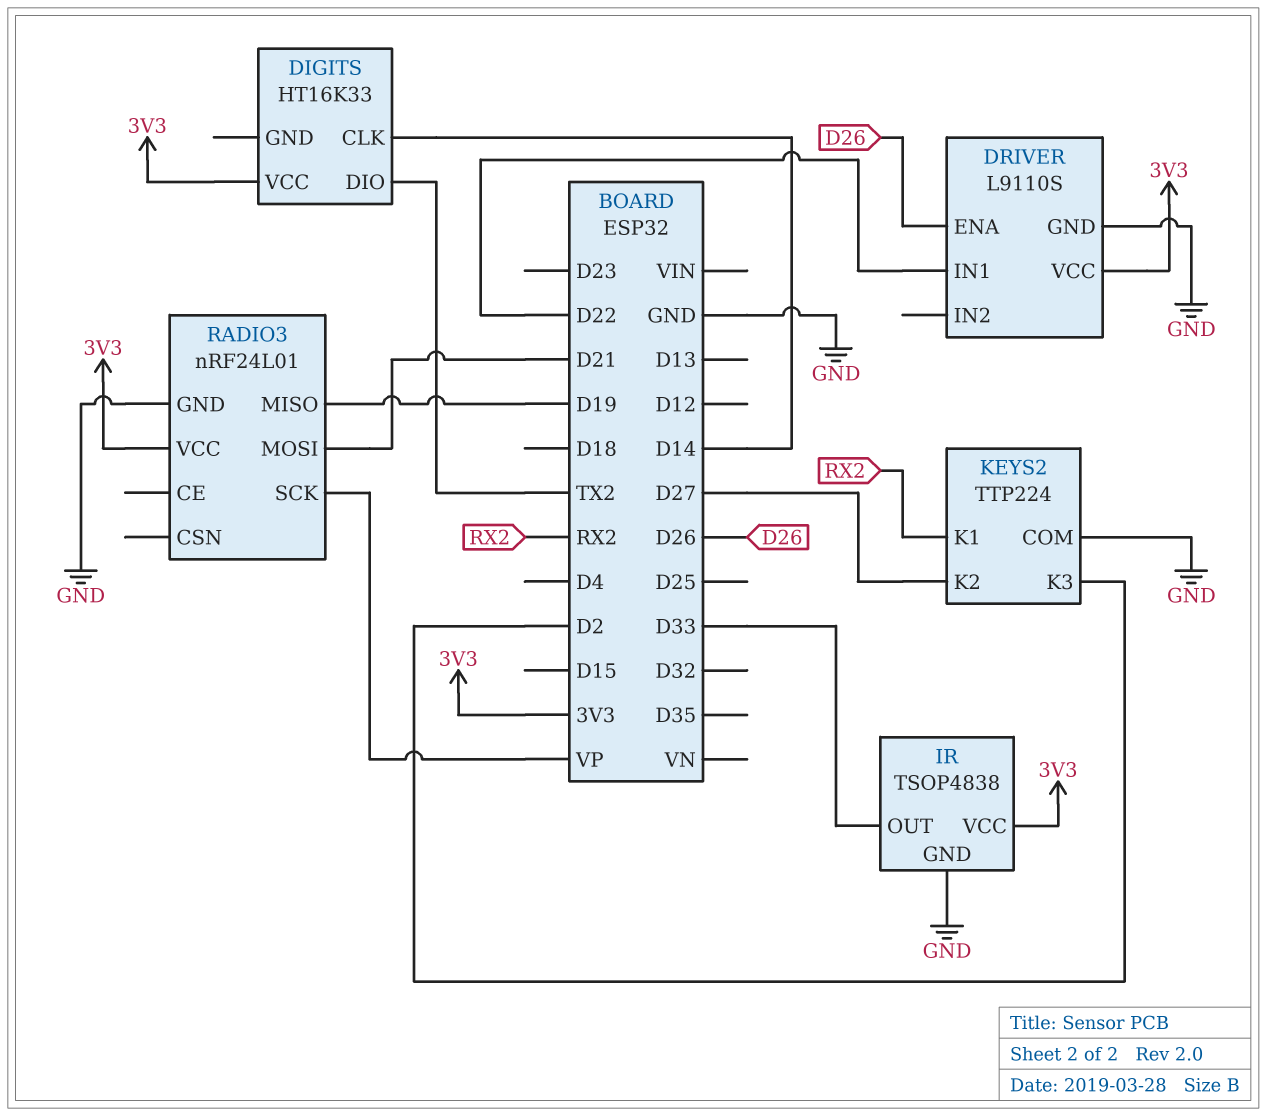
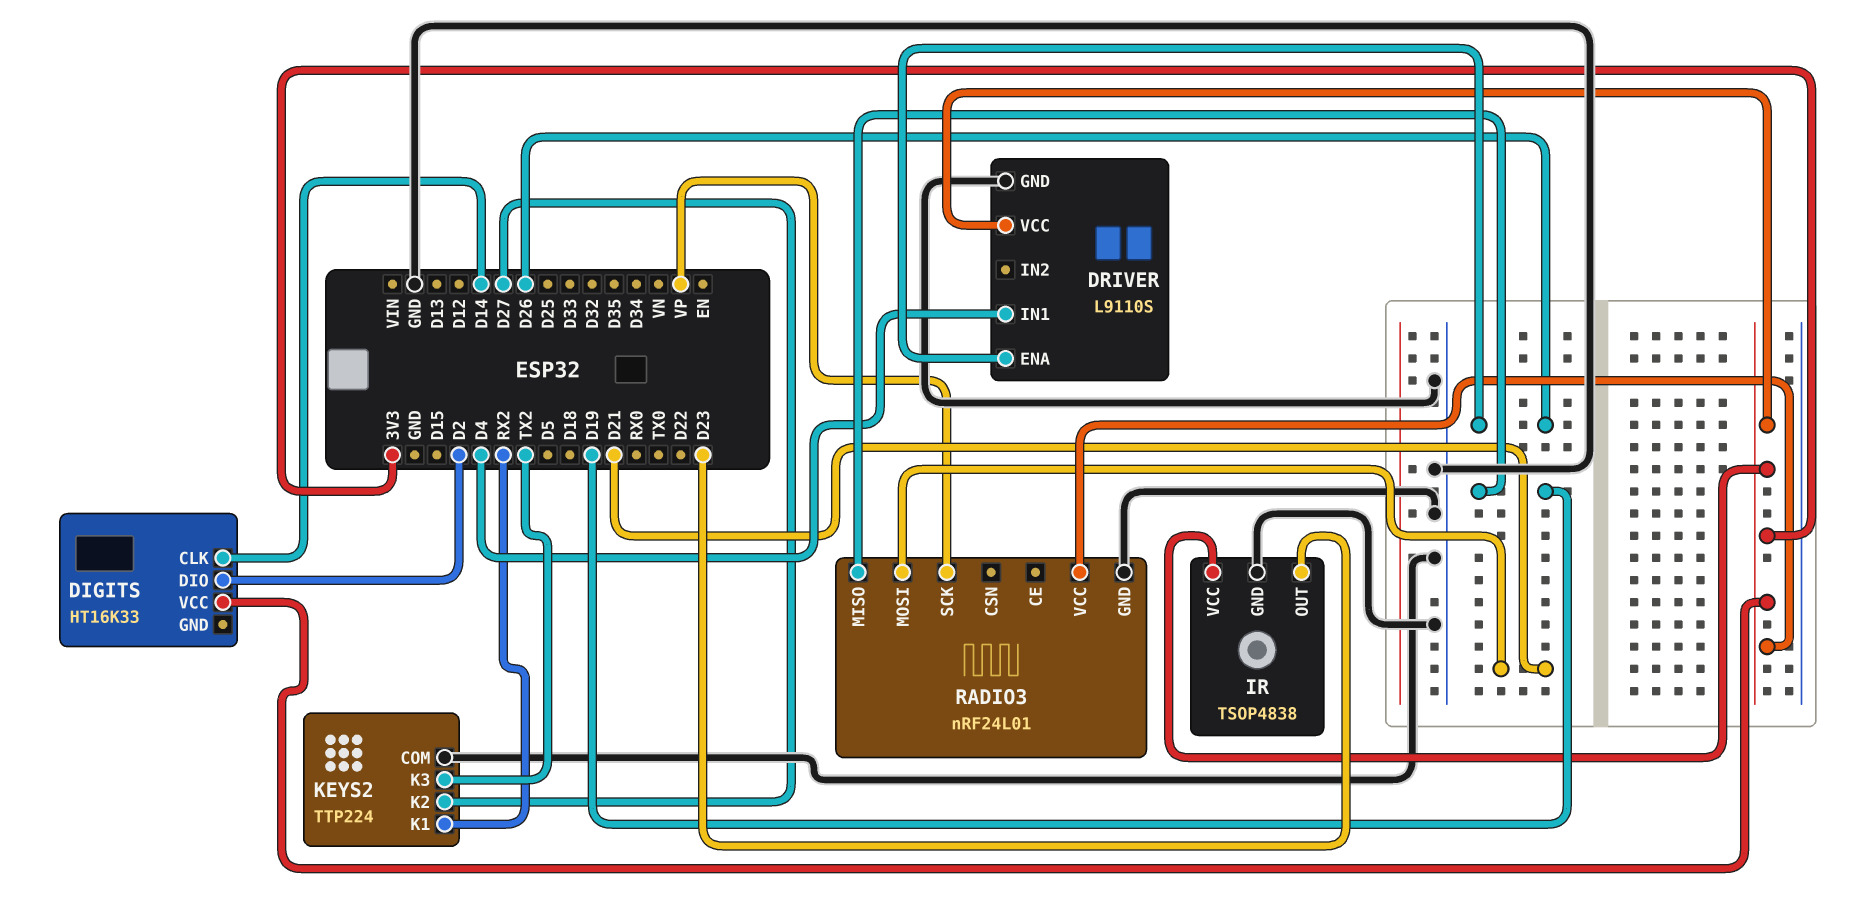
DIGITS pin DIO: TX2 -> D2
DRIVER pin IN1: D22 -> D4
IR pin OUT: D33 -> D23
KEYS2 pin K3: D2 -> TX2

